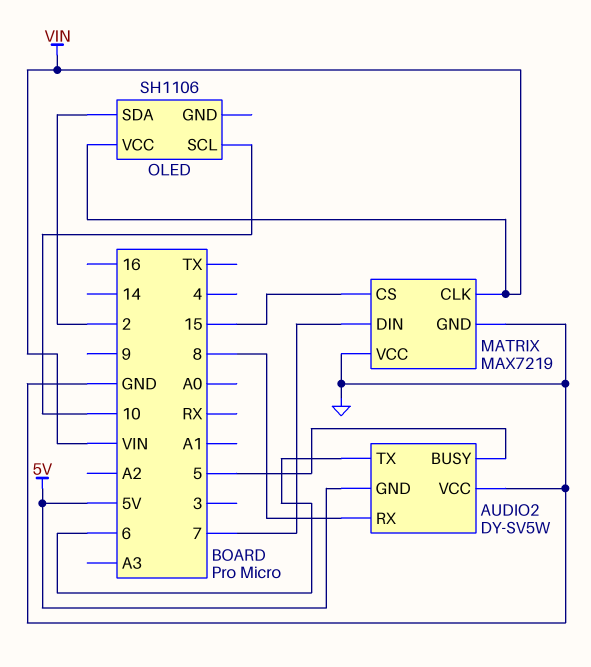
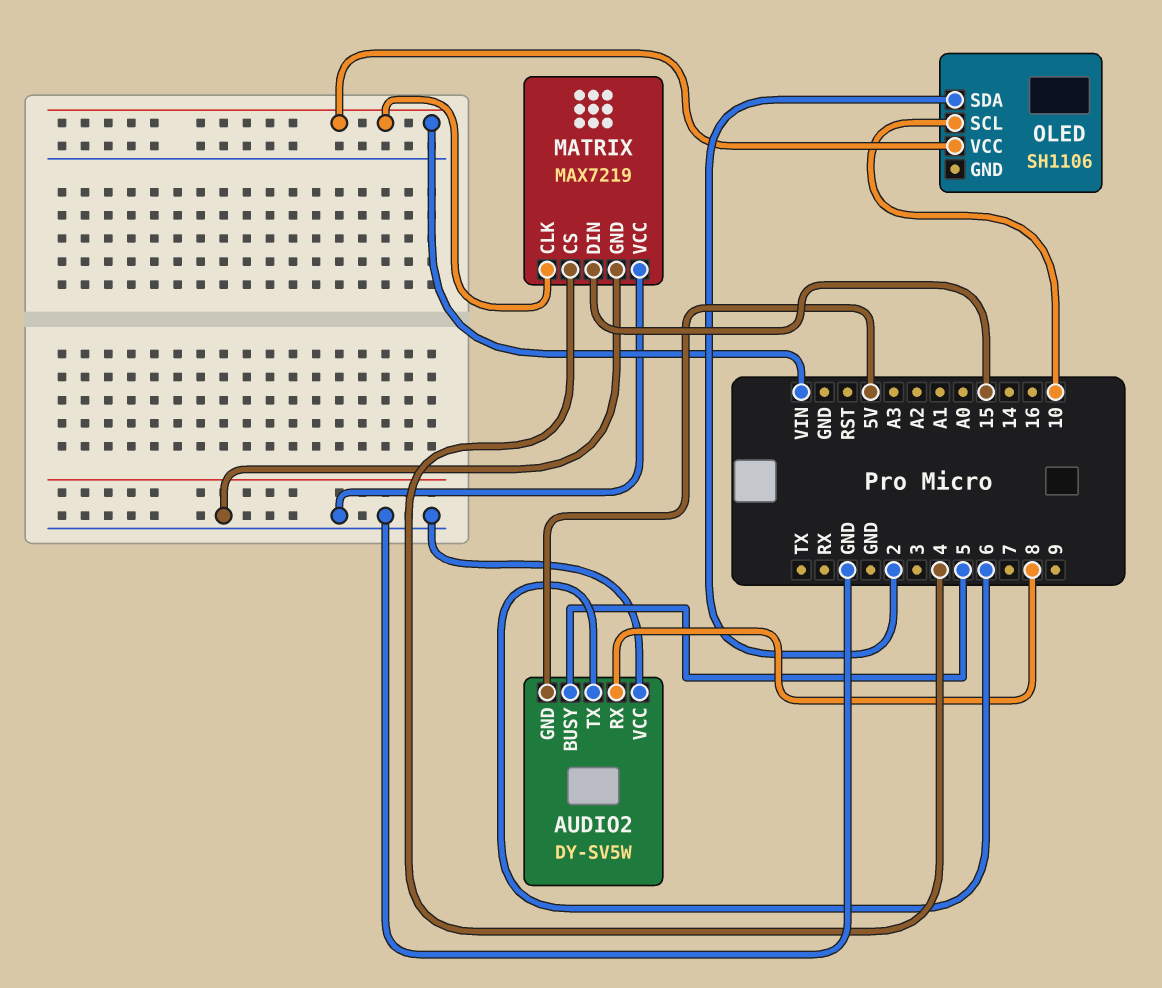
MATRIX pin CS: 15 -> 4
MATRIX pin DIN: 7 -> 15

